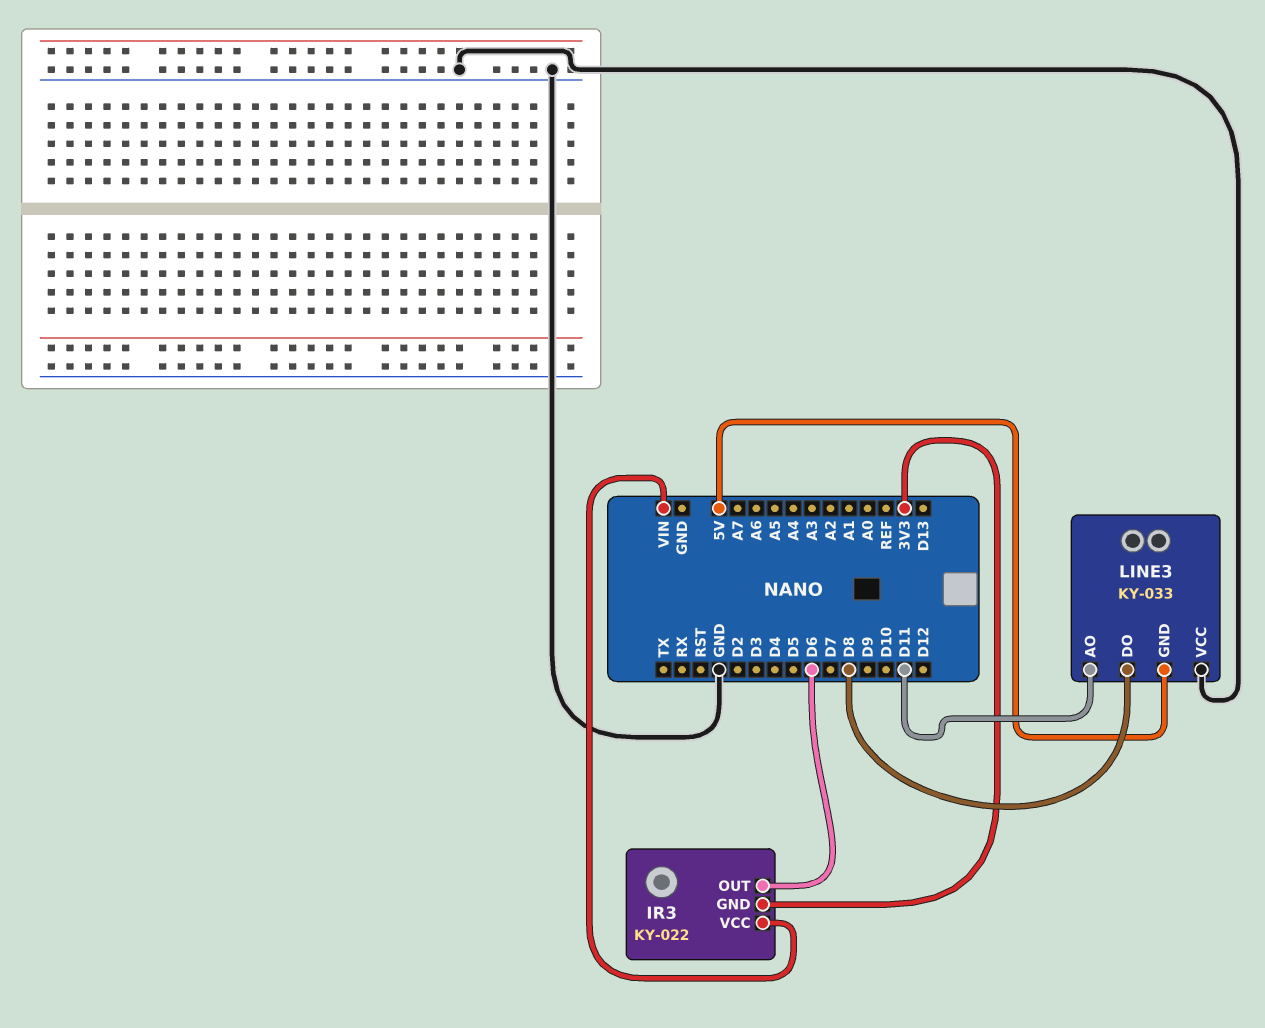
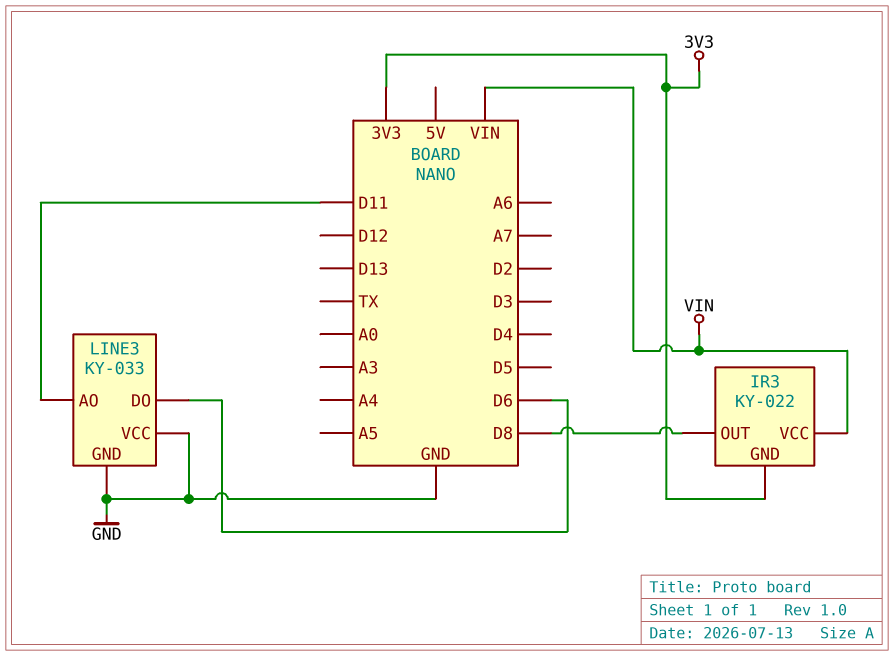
IR3 pin OUT: D6 -> D8
LINE3 pin DO: D8 -> D6
LINE3 pin GND: 5V -> GND

